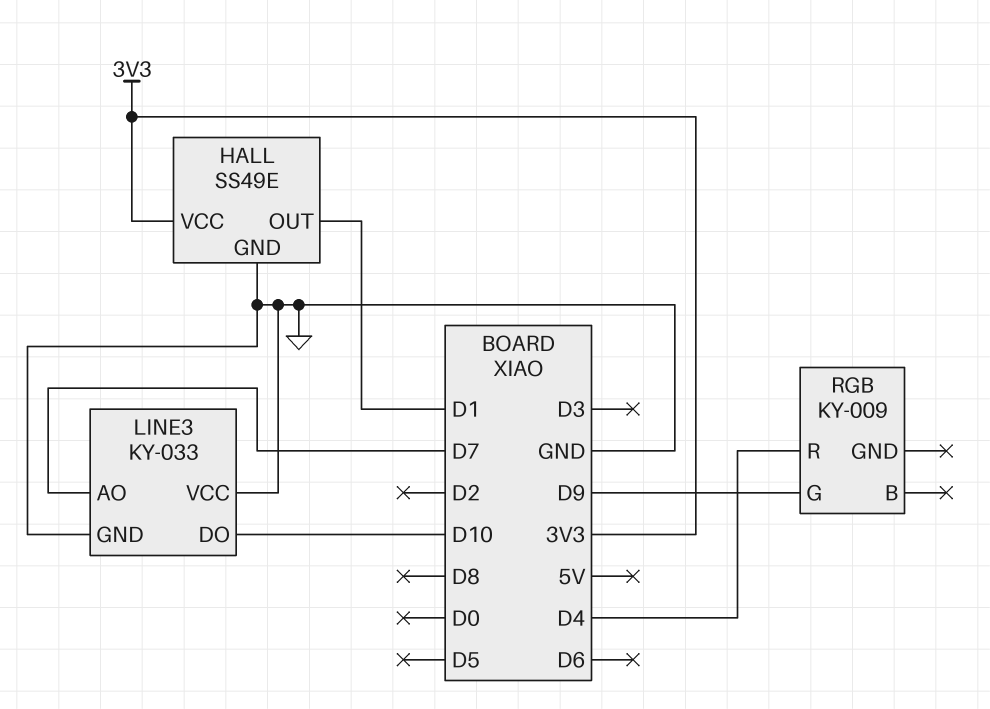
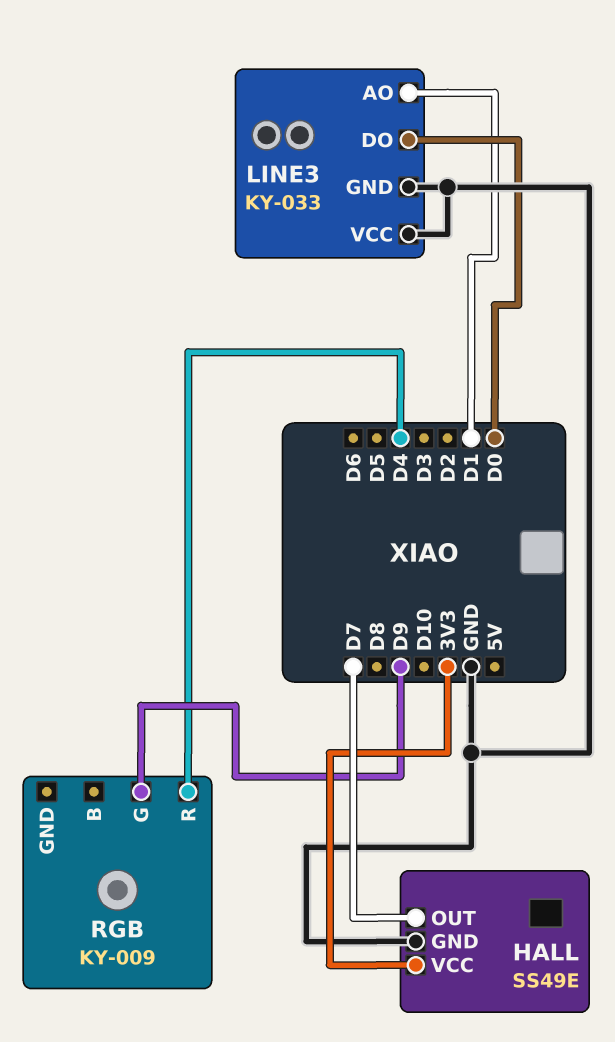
HALL pin OUT: D1 -> D7
LINE3 pin AO: D7 -> D1
LINE3 pin DO: D10 -> D0

